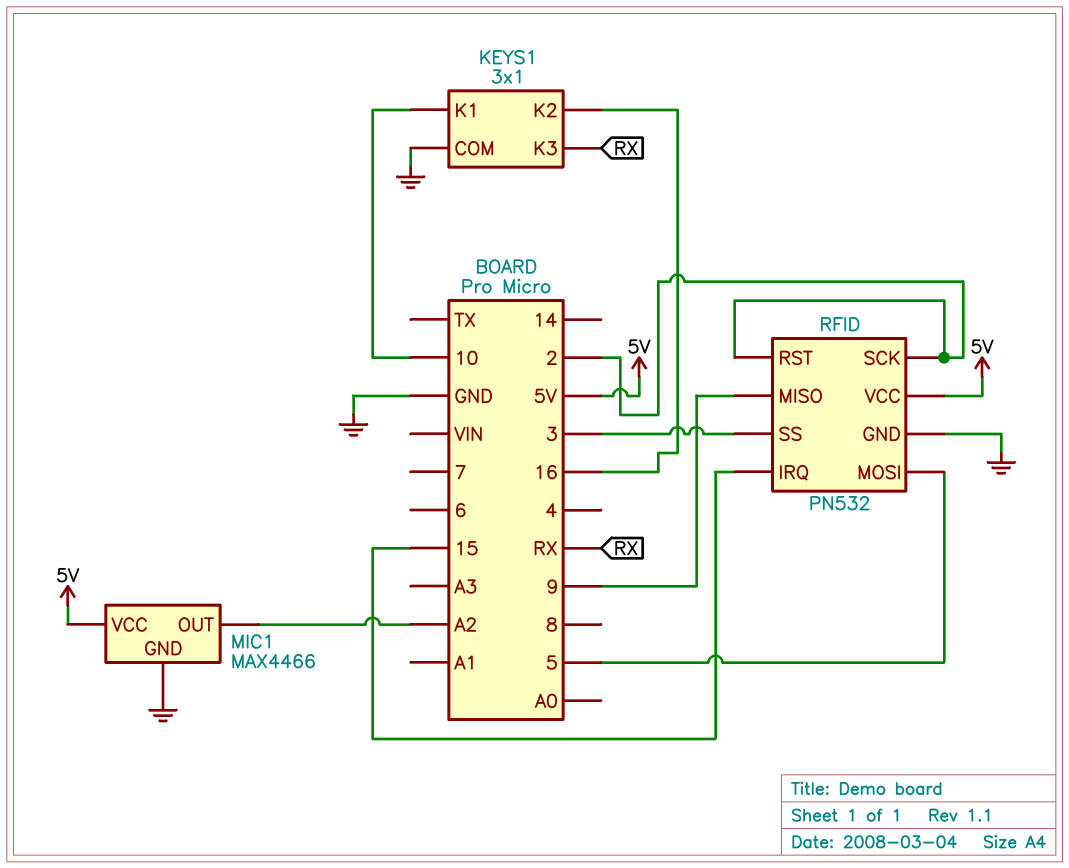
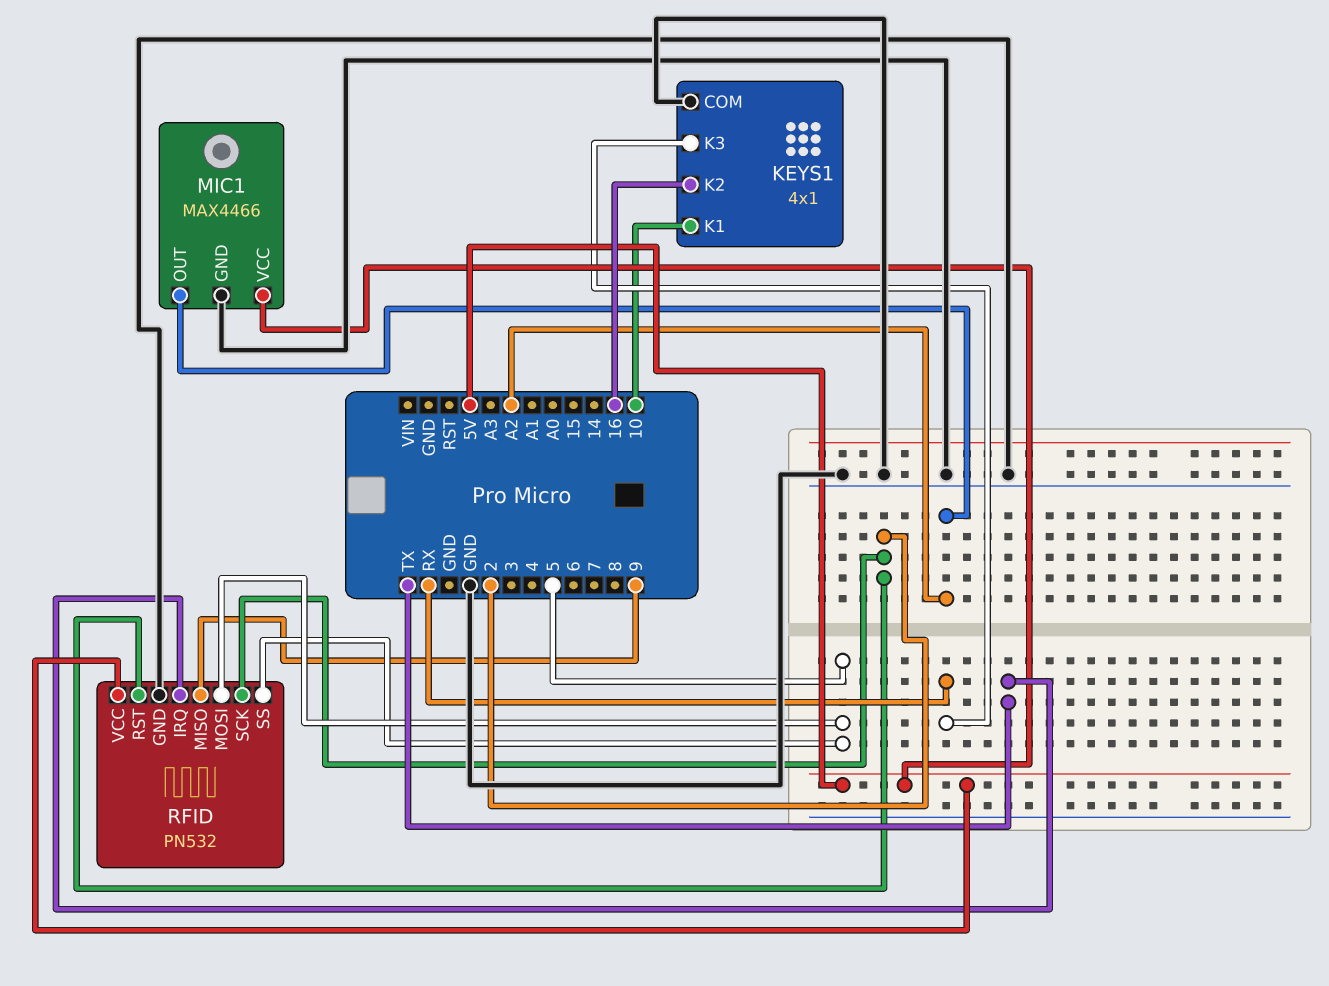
KEYS1: 3x1 -> 4x1
RFID pin IRQ: 15 -> TX
RFID pin SS: 3 -> 5

